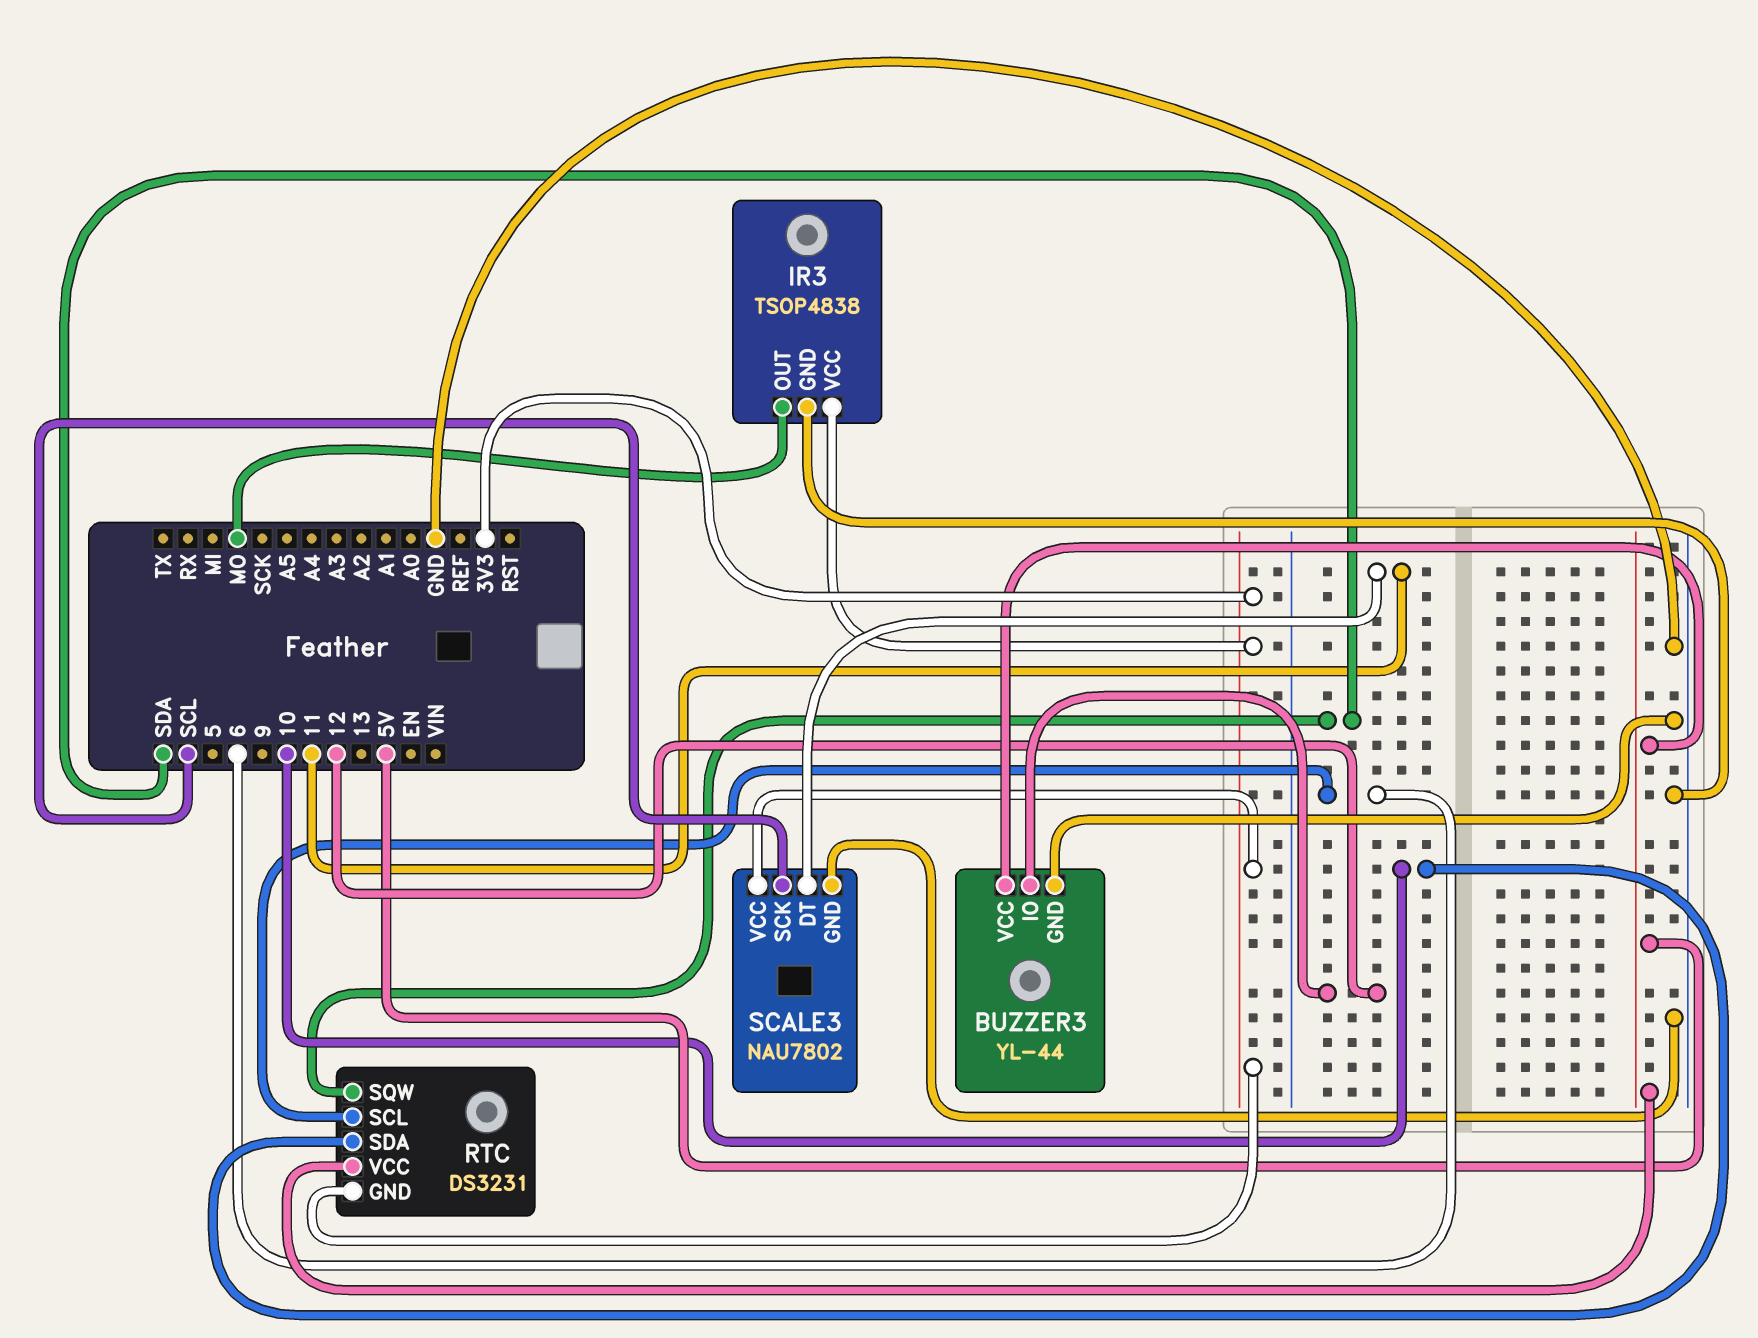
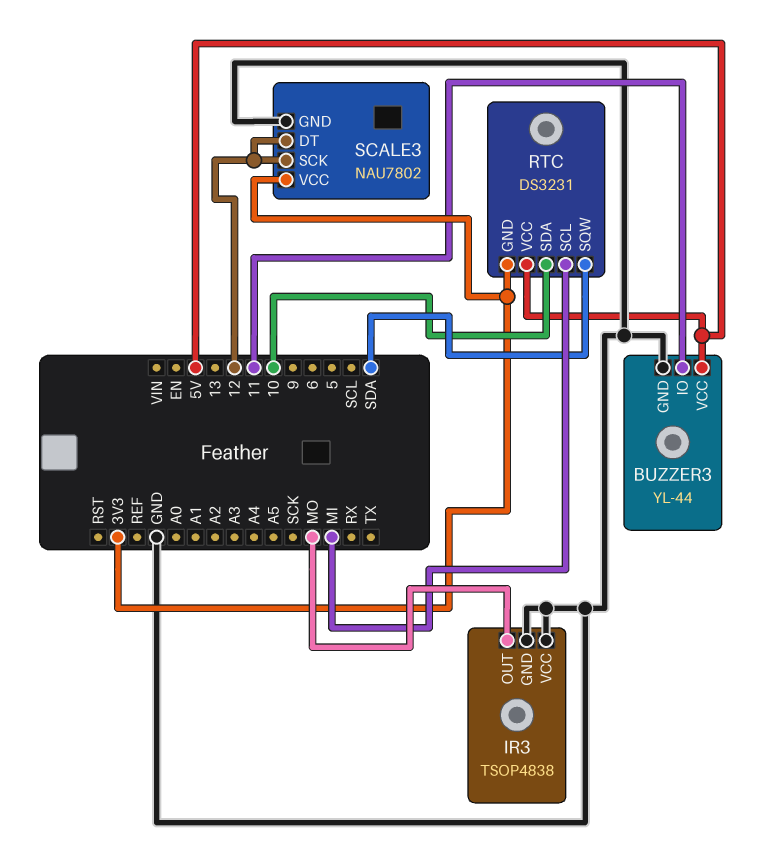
BUZZER3 pin IO: 12 -> 11
IR3 pin VCC: 3V3 -> GND
RTC pin SCL: 6 -> MI
SCALE3 pin DT: 11 -> 12
SCALE3 pin SCK: SCL -> 12

